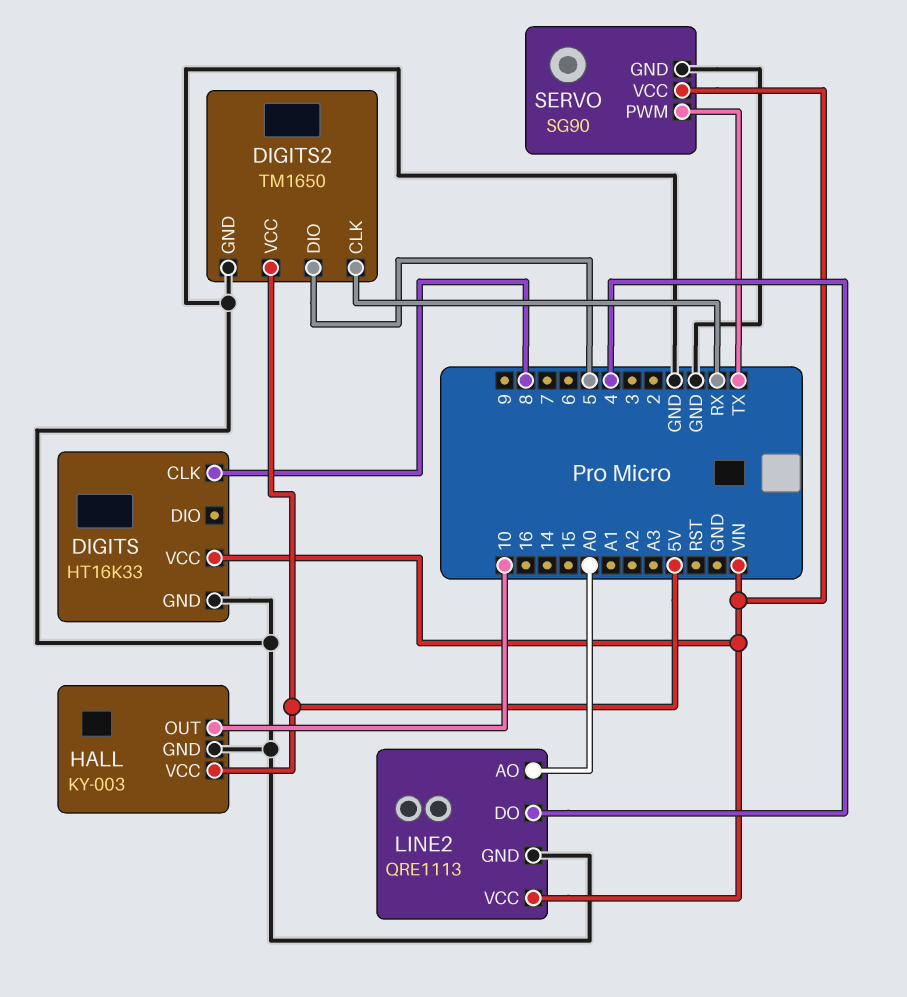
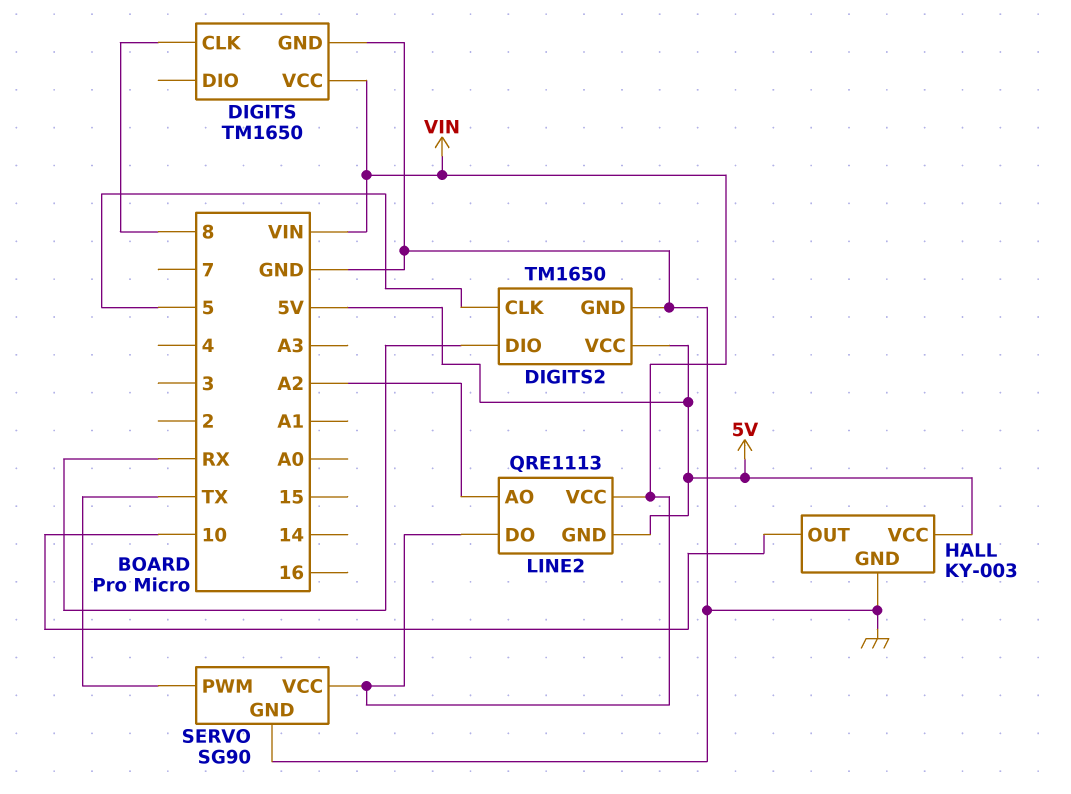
DIGITS: HT16K33 -> TM1650
DIGITS2 pin CLK: RX -> 5
DIGITS2 pin DIO: 5 -> RX
LINE2 pin AO: A0 -> A2
LINE2 pin DO: 4 -> VIN
LINE2 pin GND: GND -> 5V

